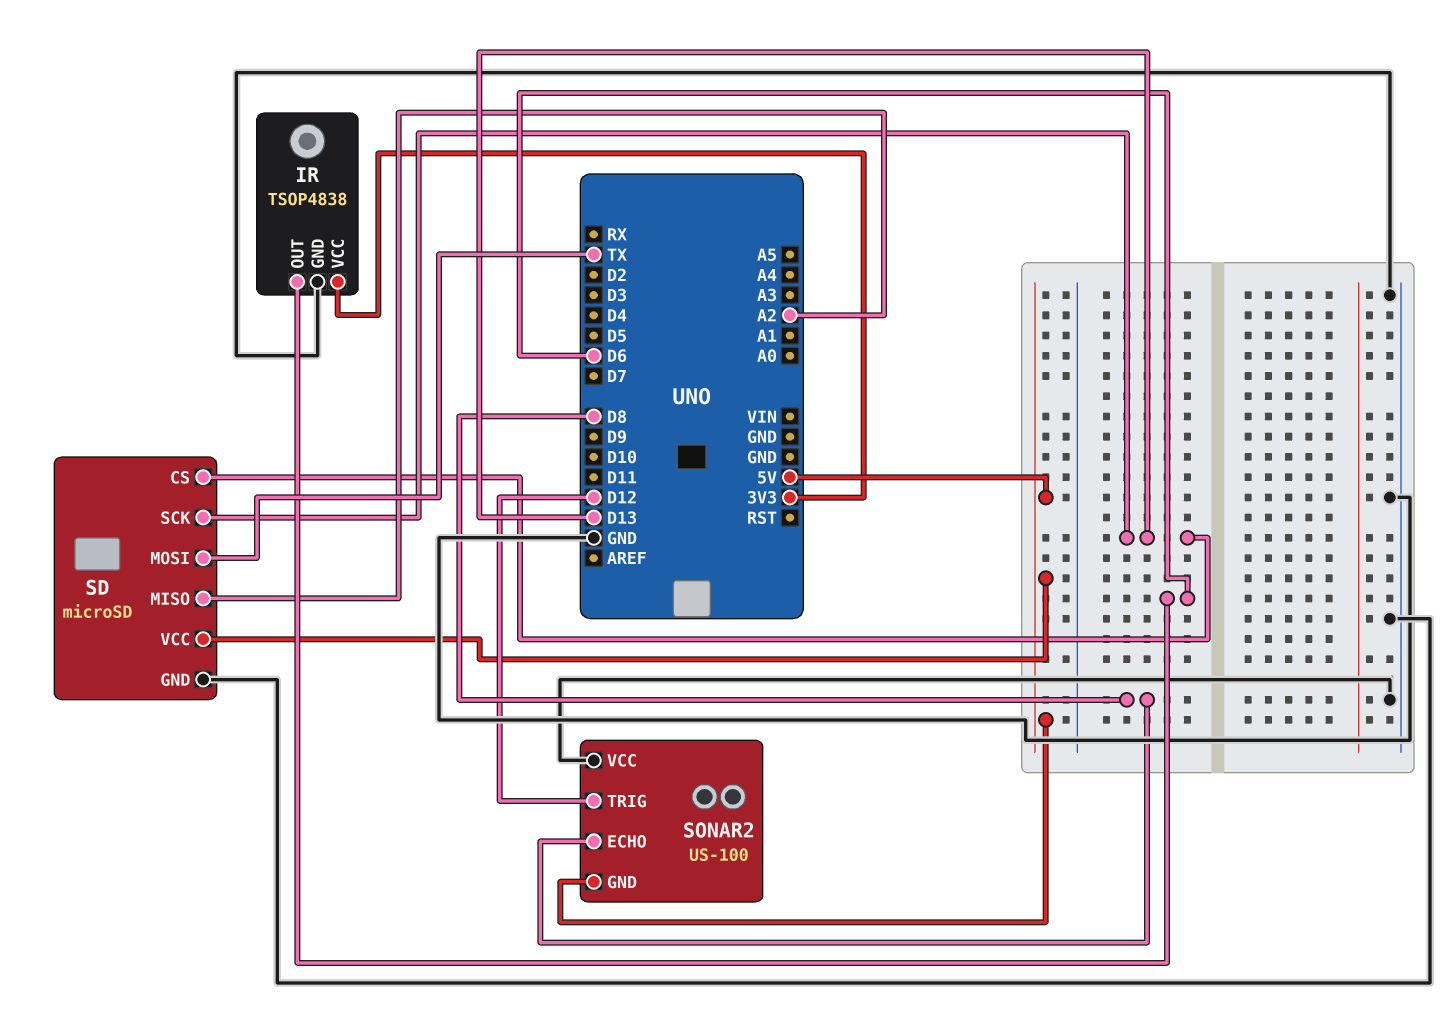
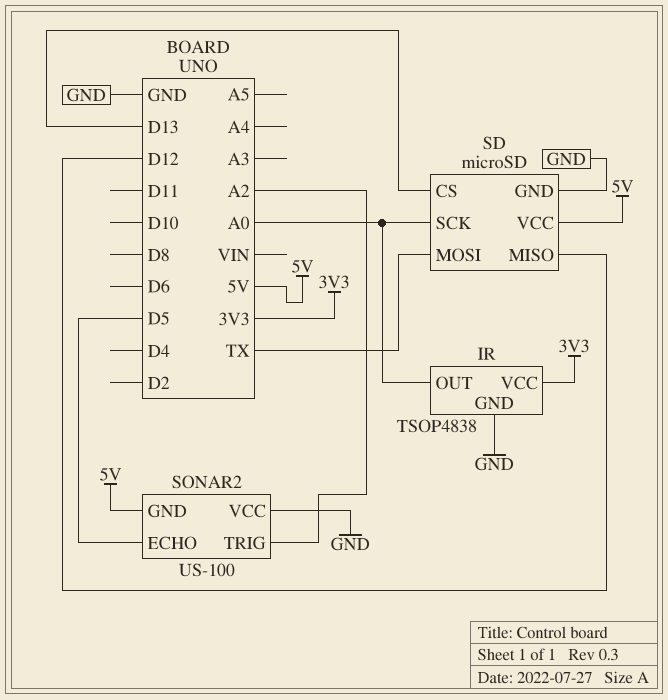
IR pin OUT: D6 -> A0
SD pin MISO: A2 -> D12
SD pin SCK: D13 -> A0
SONAR2 pin ECHO: D8 -> D5
SONAR2 pin TRIG: D12 -> A2

